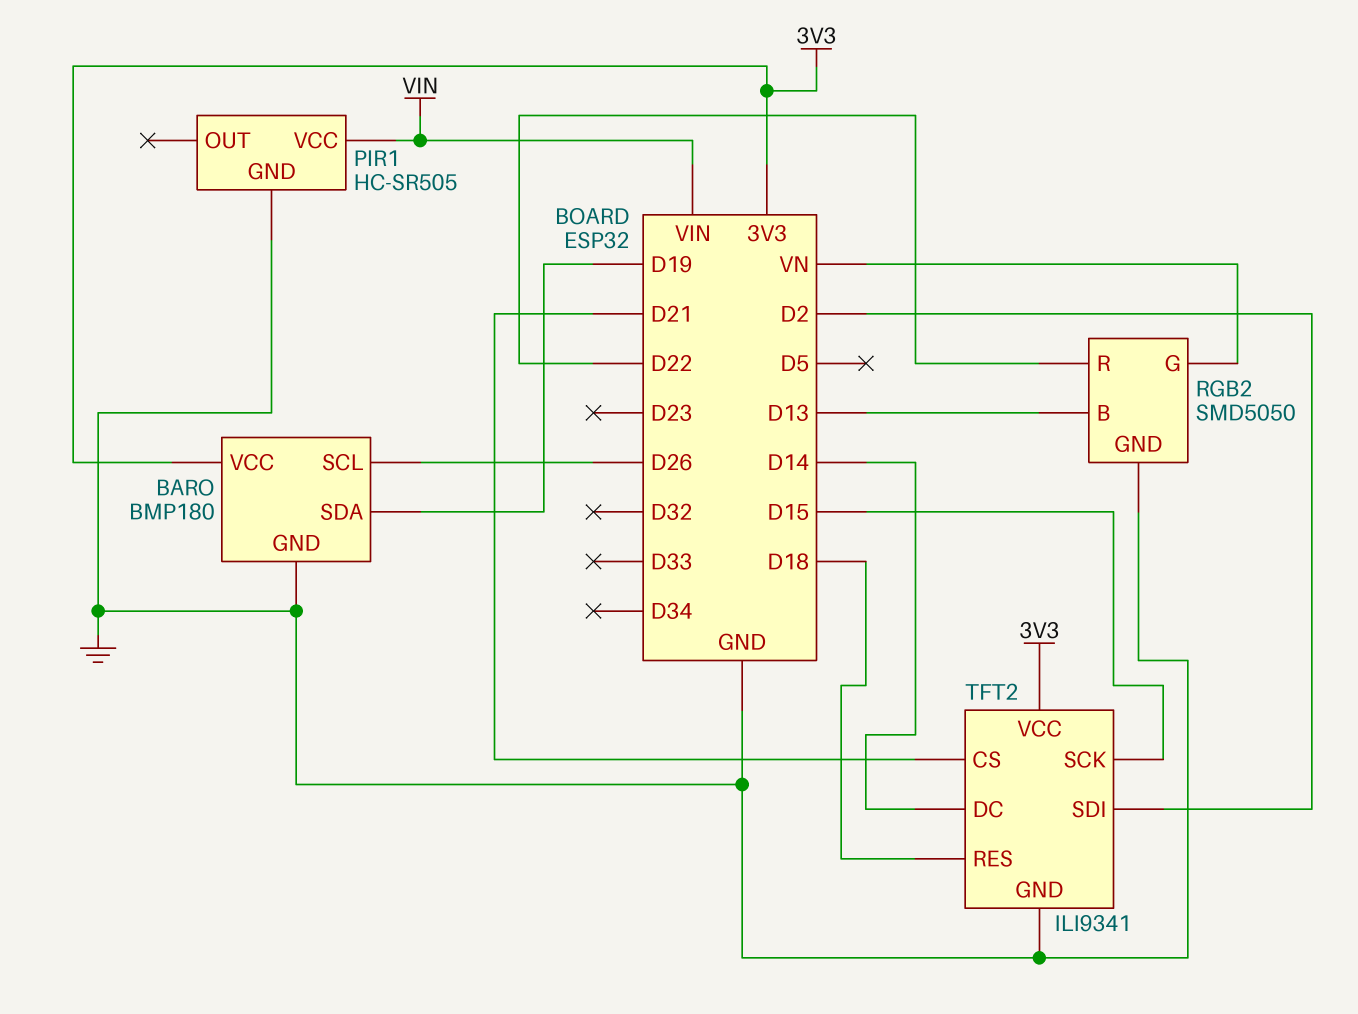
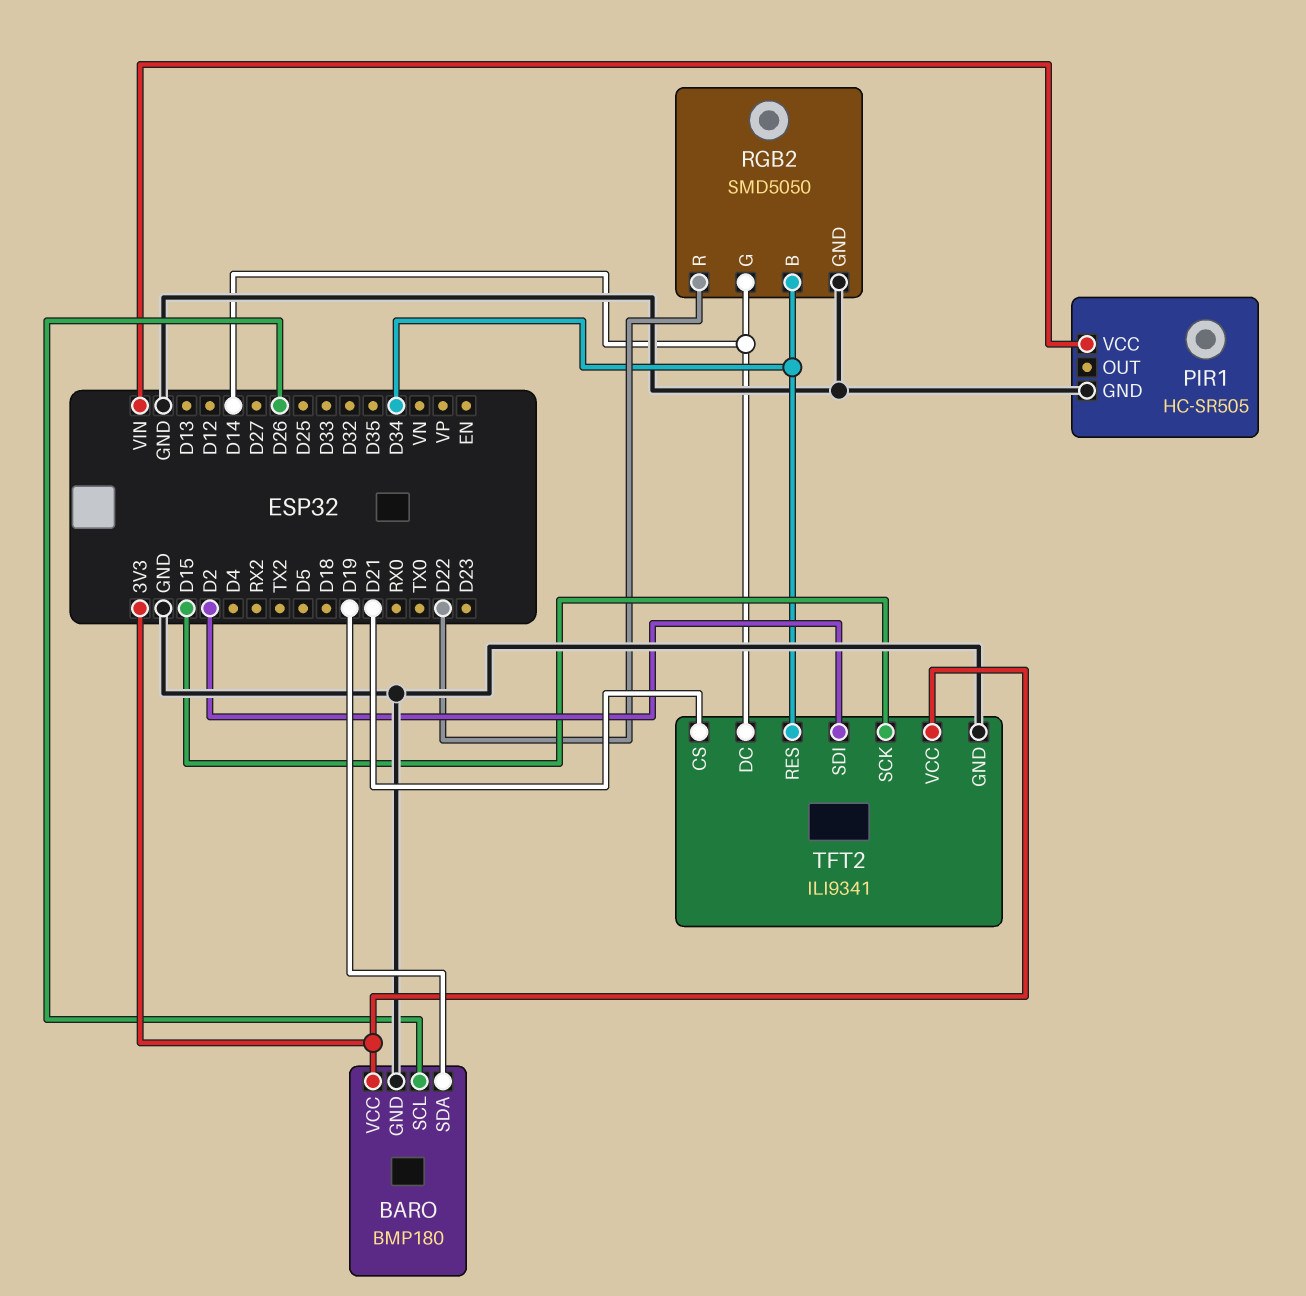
RGB2 pin B: D13 -> D34
RGB2 pin G: VN -> D14
TFT2 pin RES: D18 -> D34

